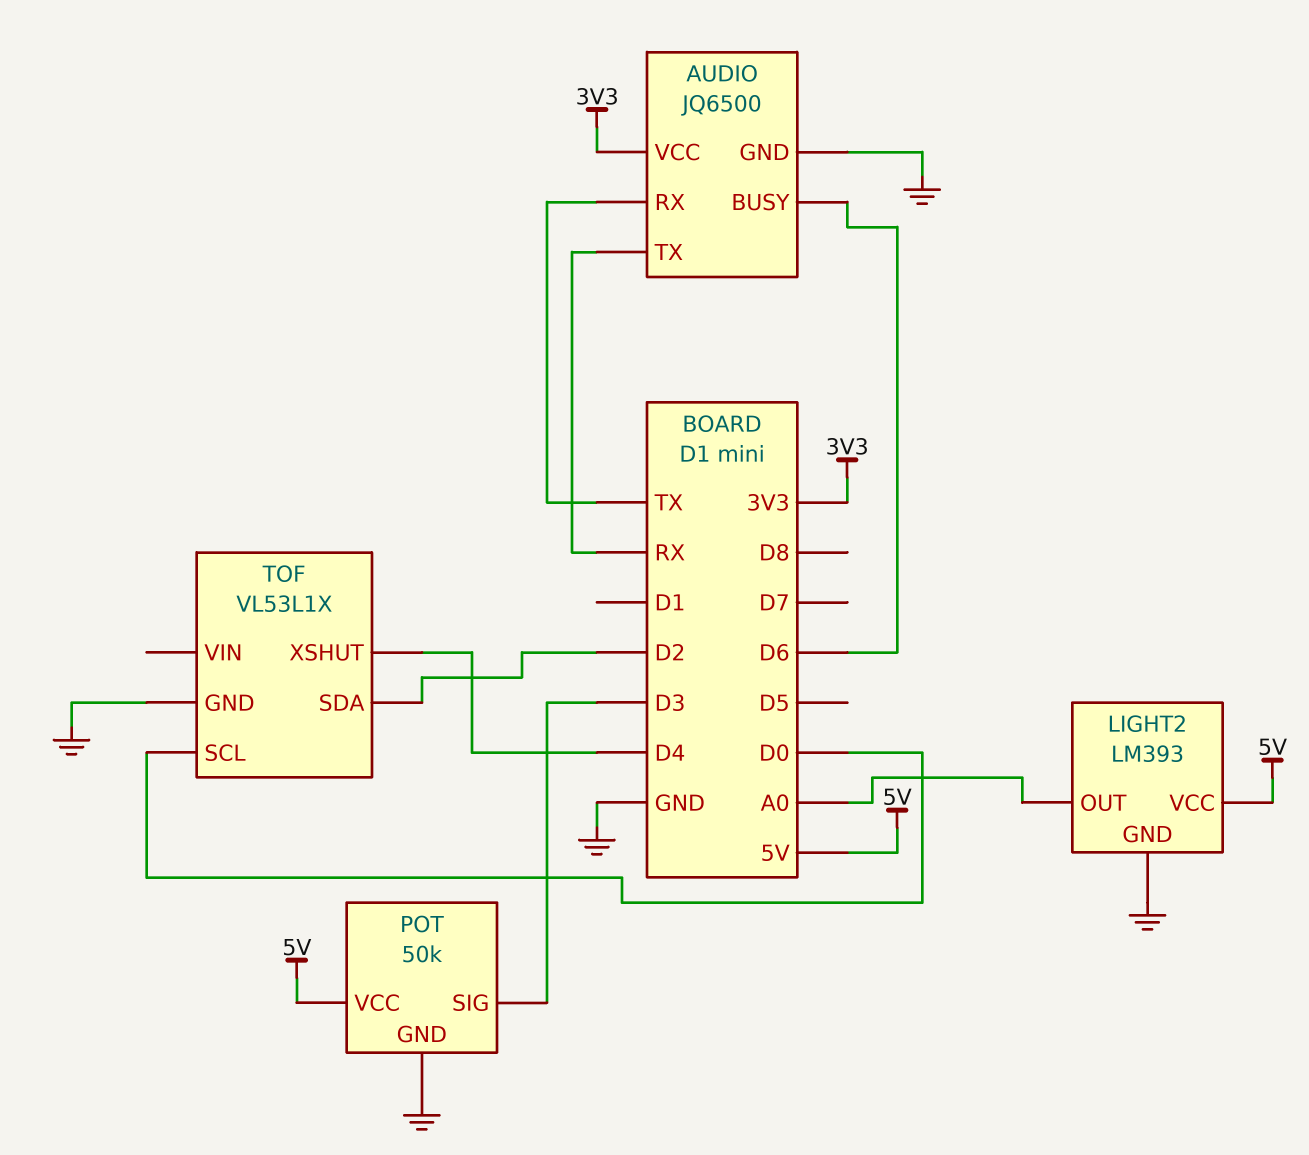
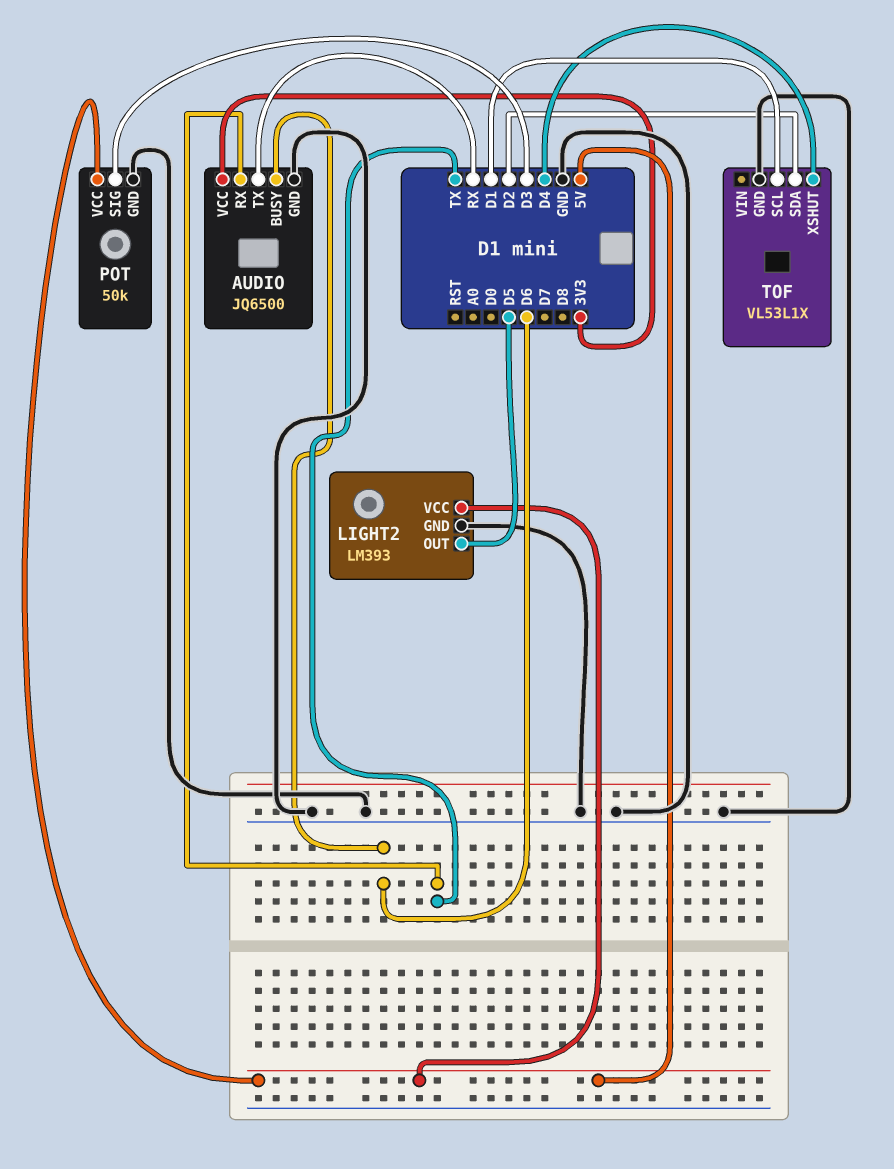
LIGHT2 pin OUT: A0 -> D5
TOF pin SCL: D0 -> D1

